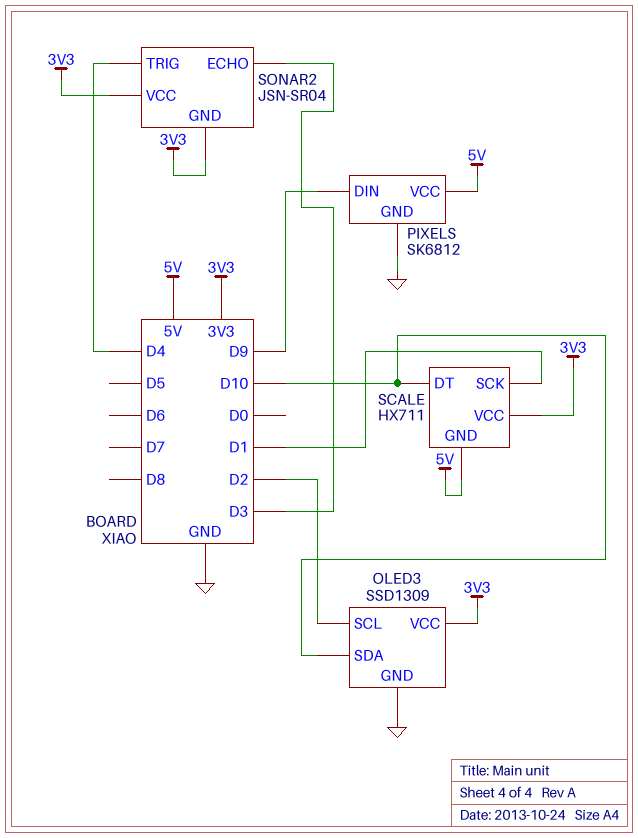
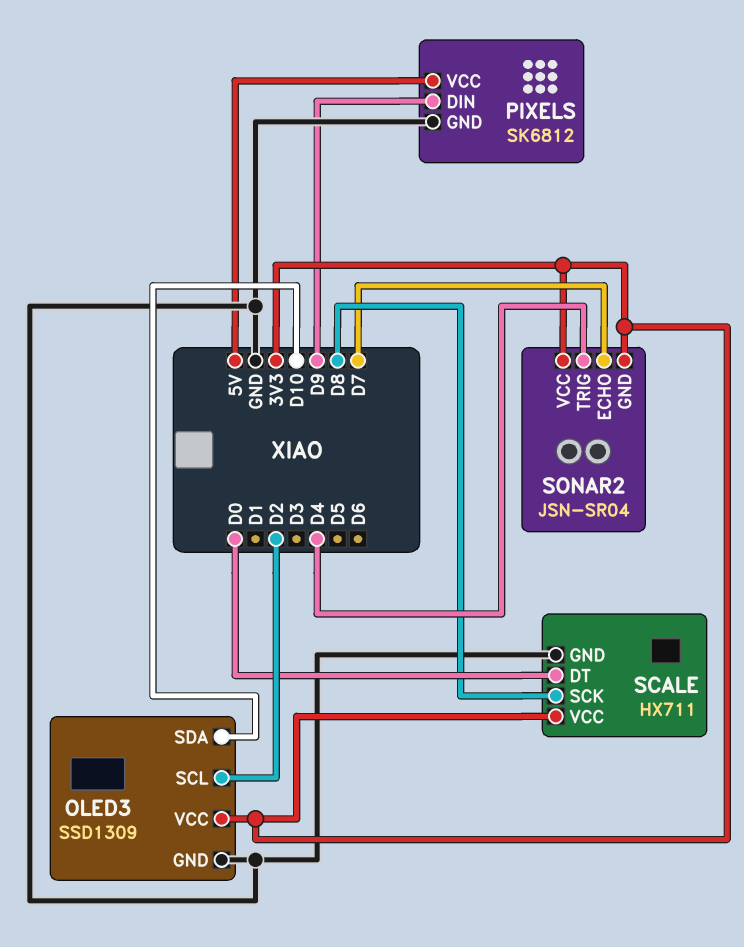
SCALE pin DT: D10 -> D0
SCALE pin GND: 5V -> GND
SCALE pin SCK: D1 -> D8
SONAR2 pin ECHO: D3 -> D7

